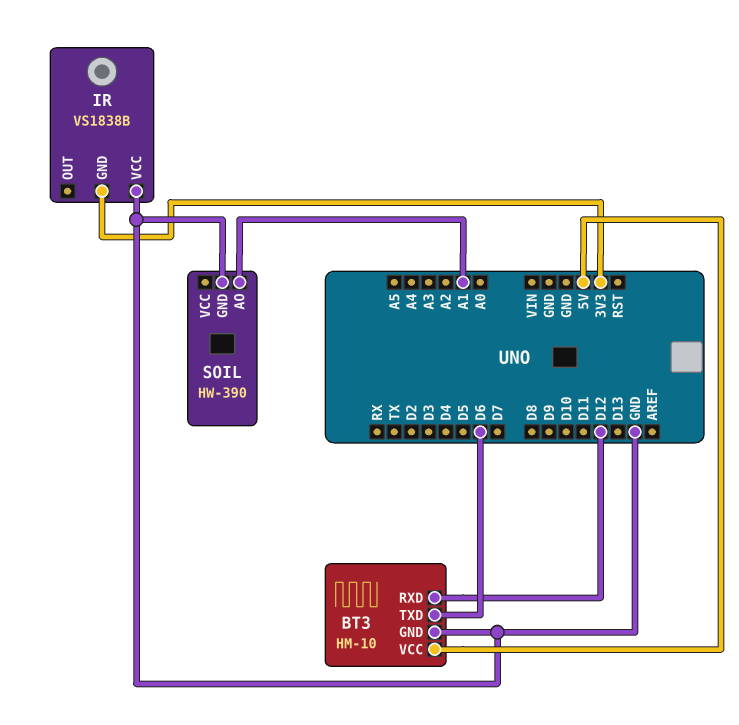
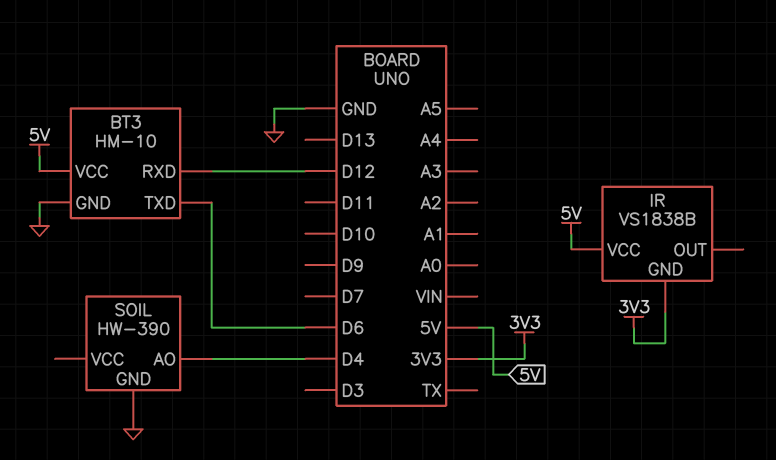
IR pin VCC: GND -> 5V
SOIL pin AO: A1 -> D4

